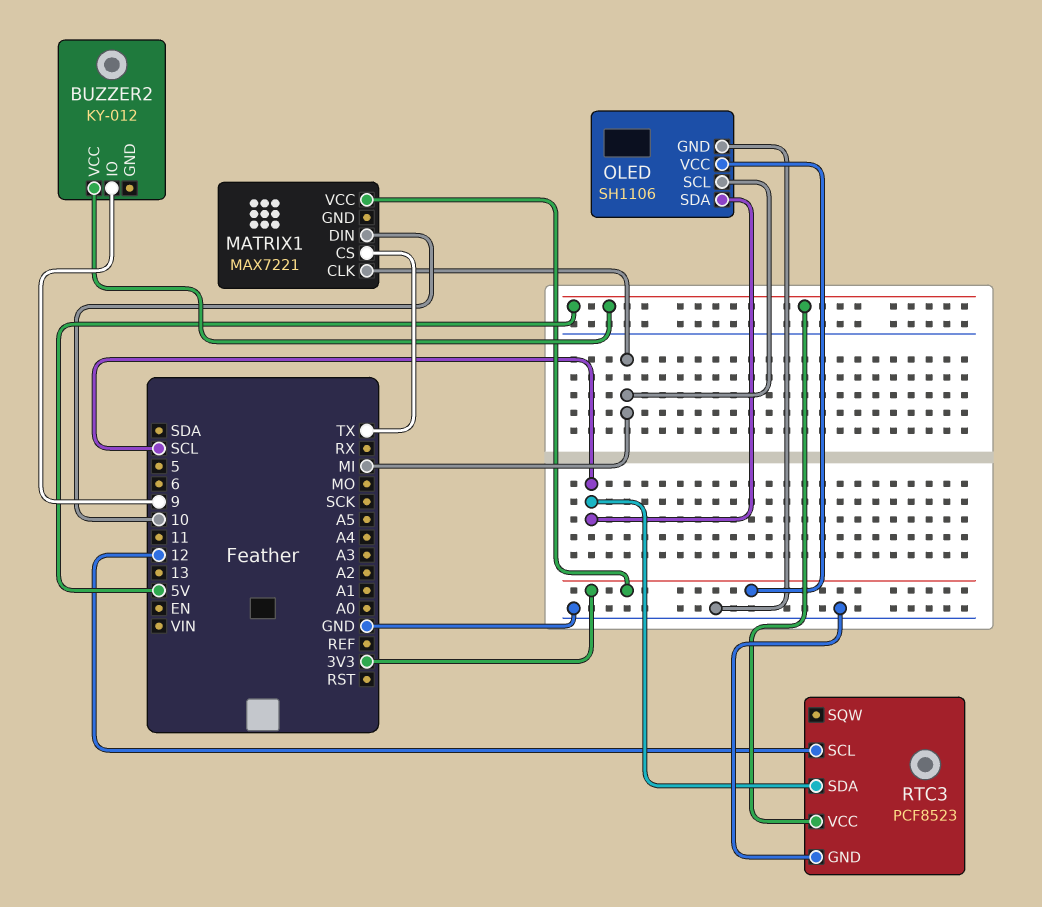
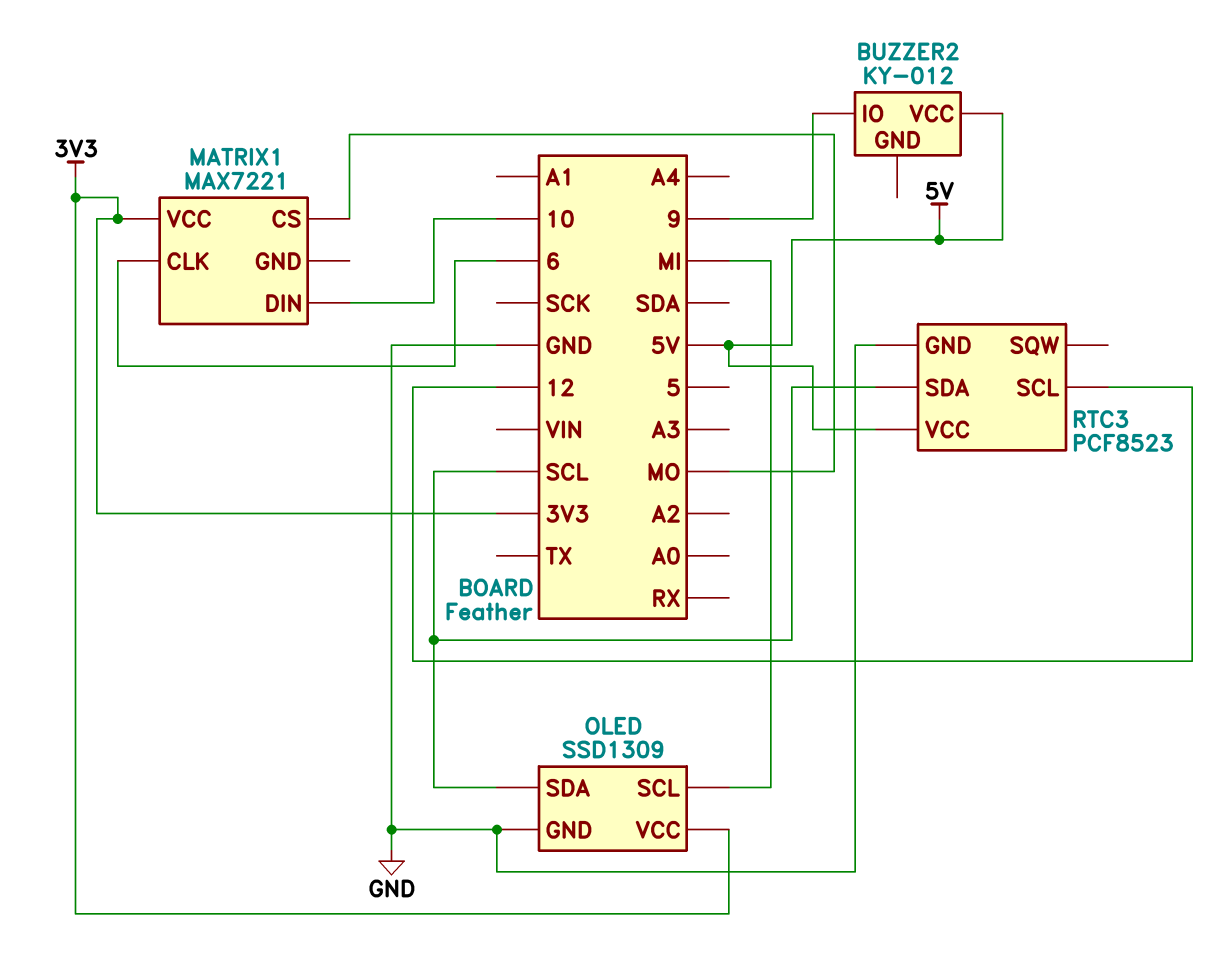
MATRIX1 pin CLK: MI -> 6
MATRIX1 pin CS: TX -> MO
OLED: SH1106 -> SSD1309

